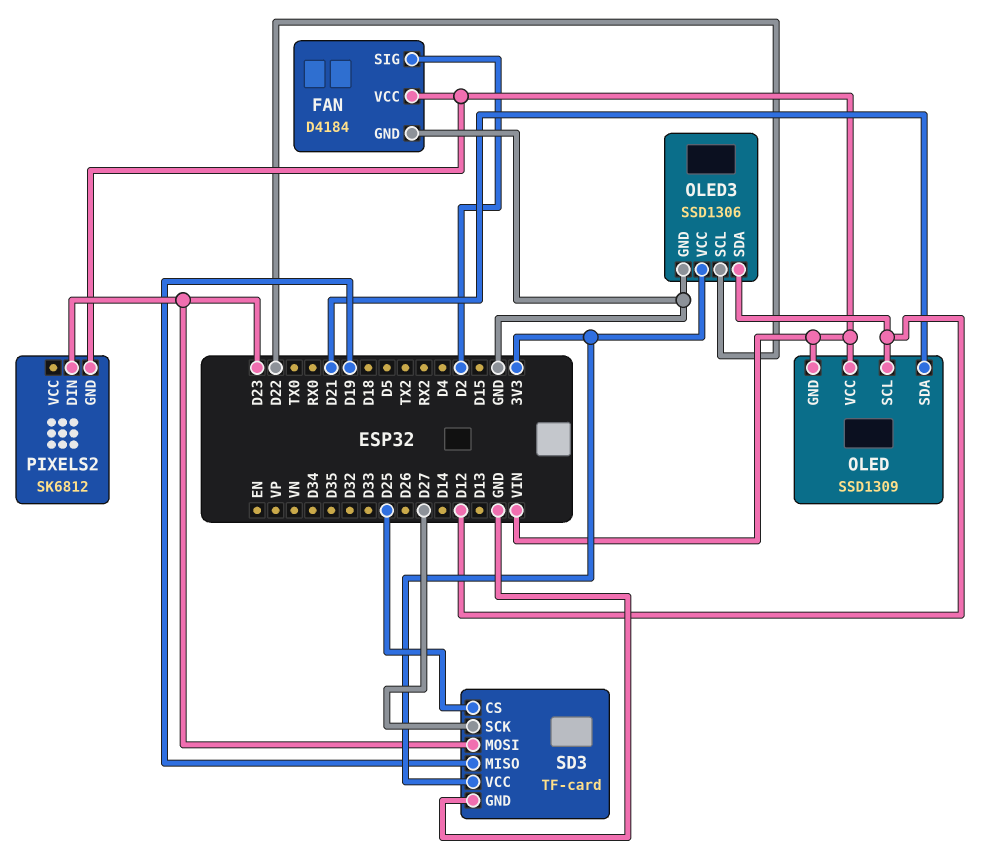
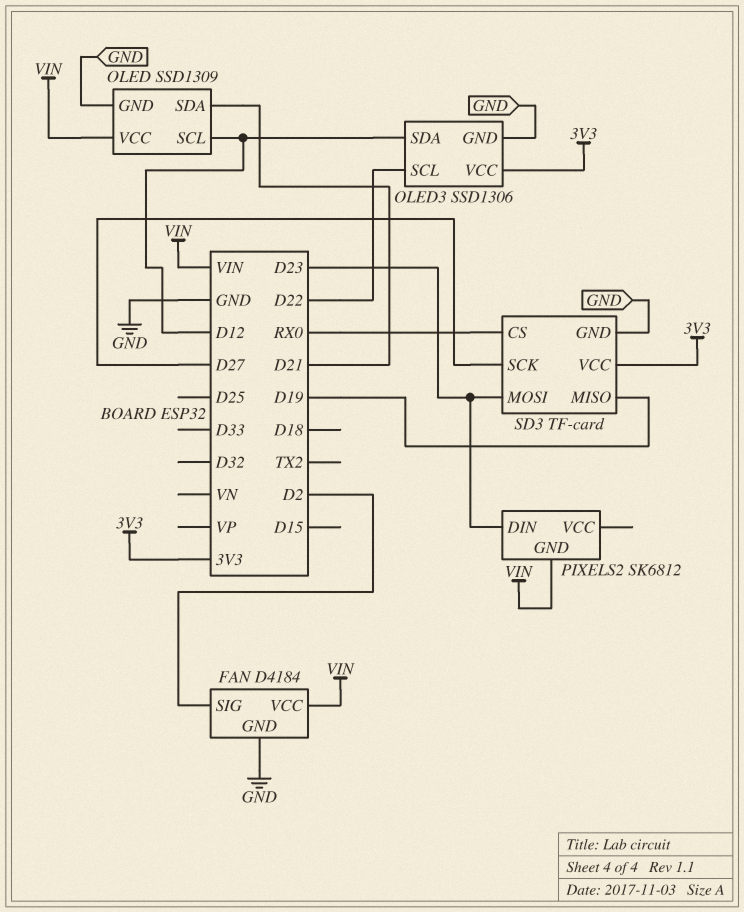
OLED pin GND: VIN -> GND
SD3 pin CS: D25 -> RX0

